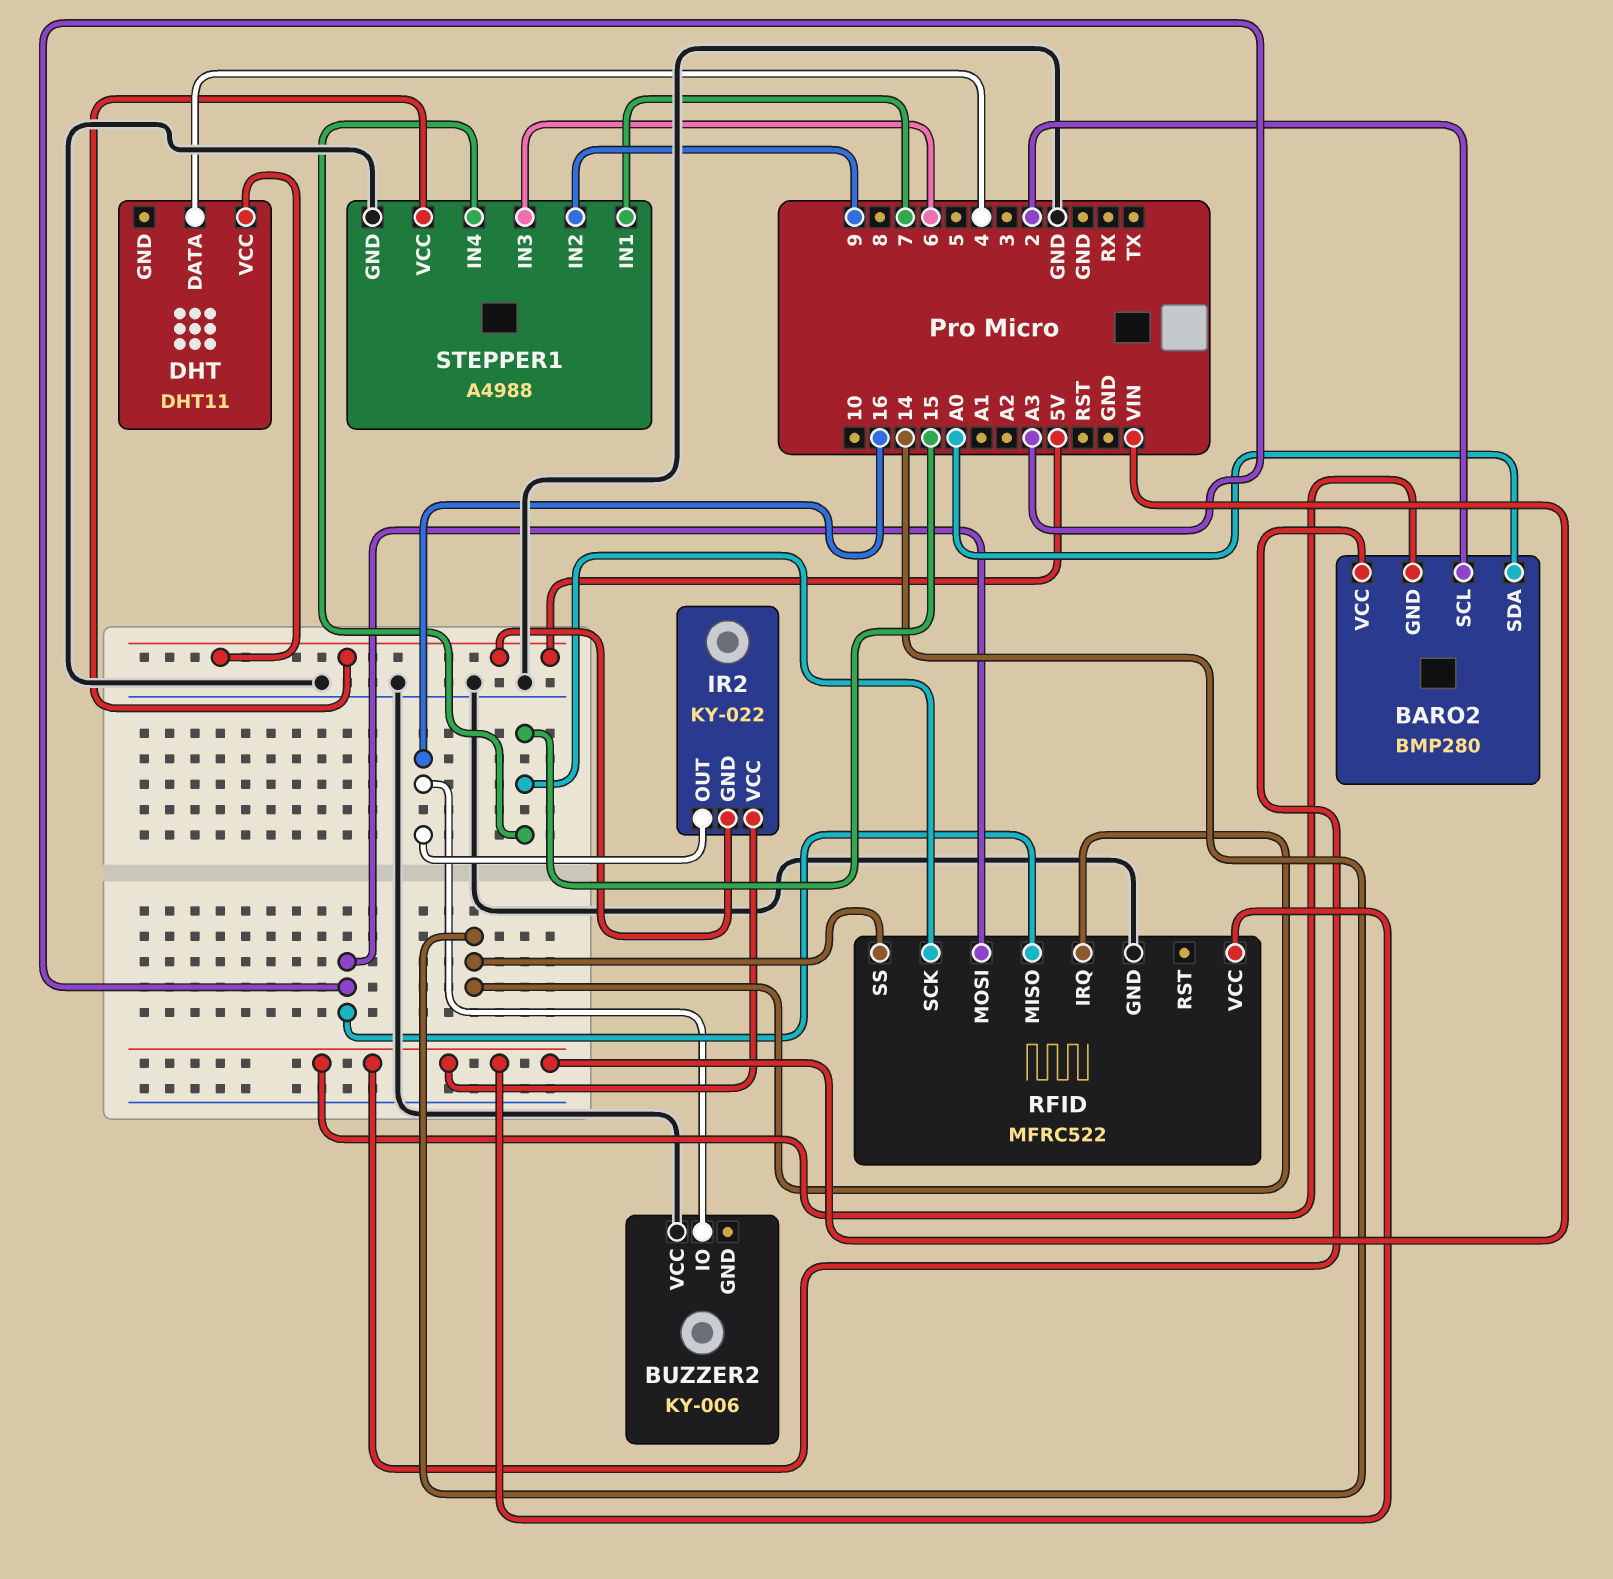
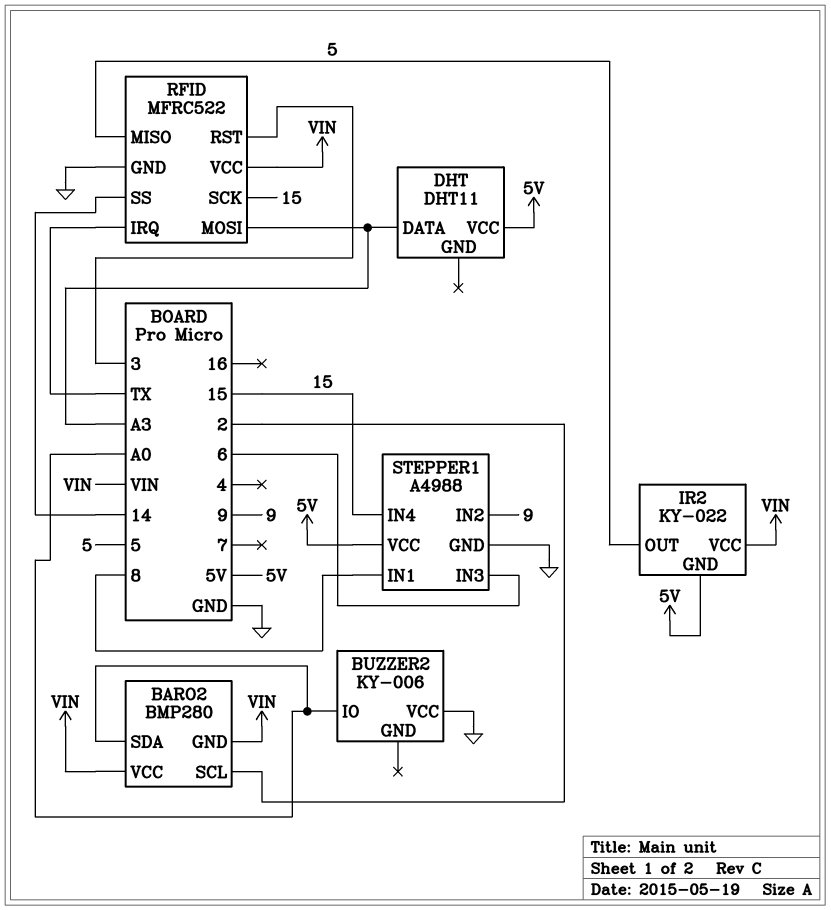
BUZZER2 pin IO: 16 -> A0
DHT pin DATA: 4 -> A3
IR2 pin OUT: 16 -> 5
RFID pin IRQ: 14 -> TX
RFID pin MISO: A3 -> 5
RFID pin RST: none -> 3
STEPPER1 pin IN1: 7 -> 8

